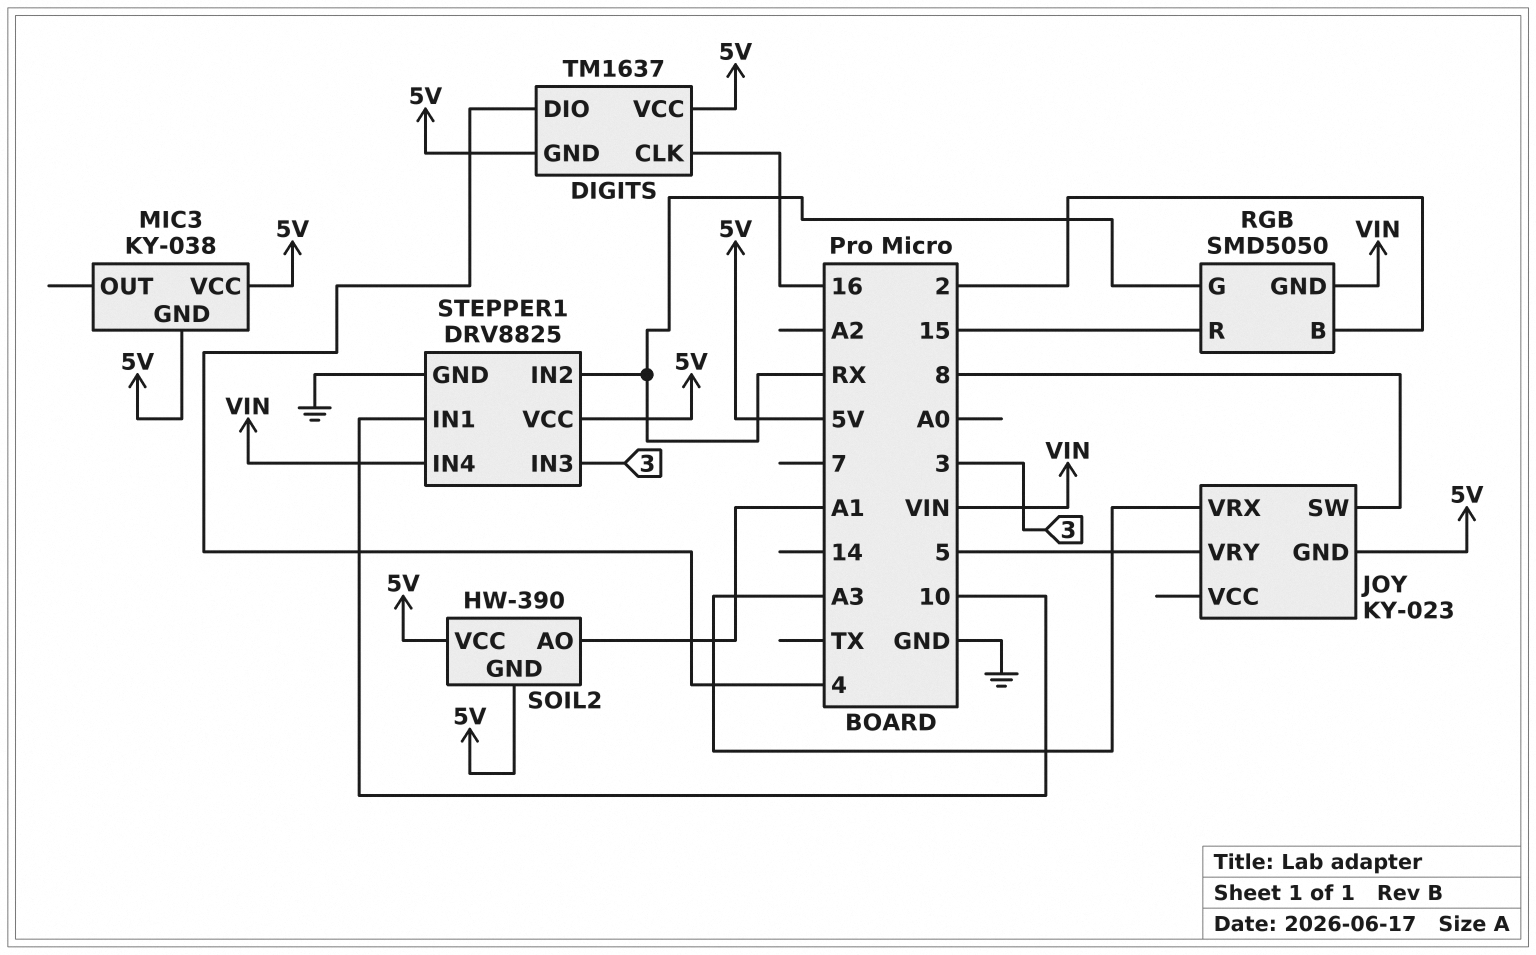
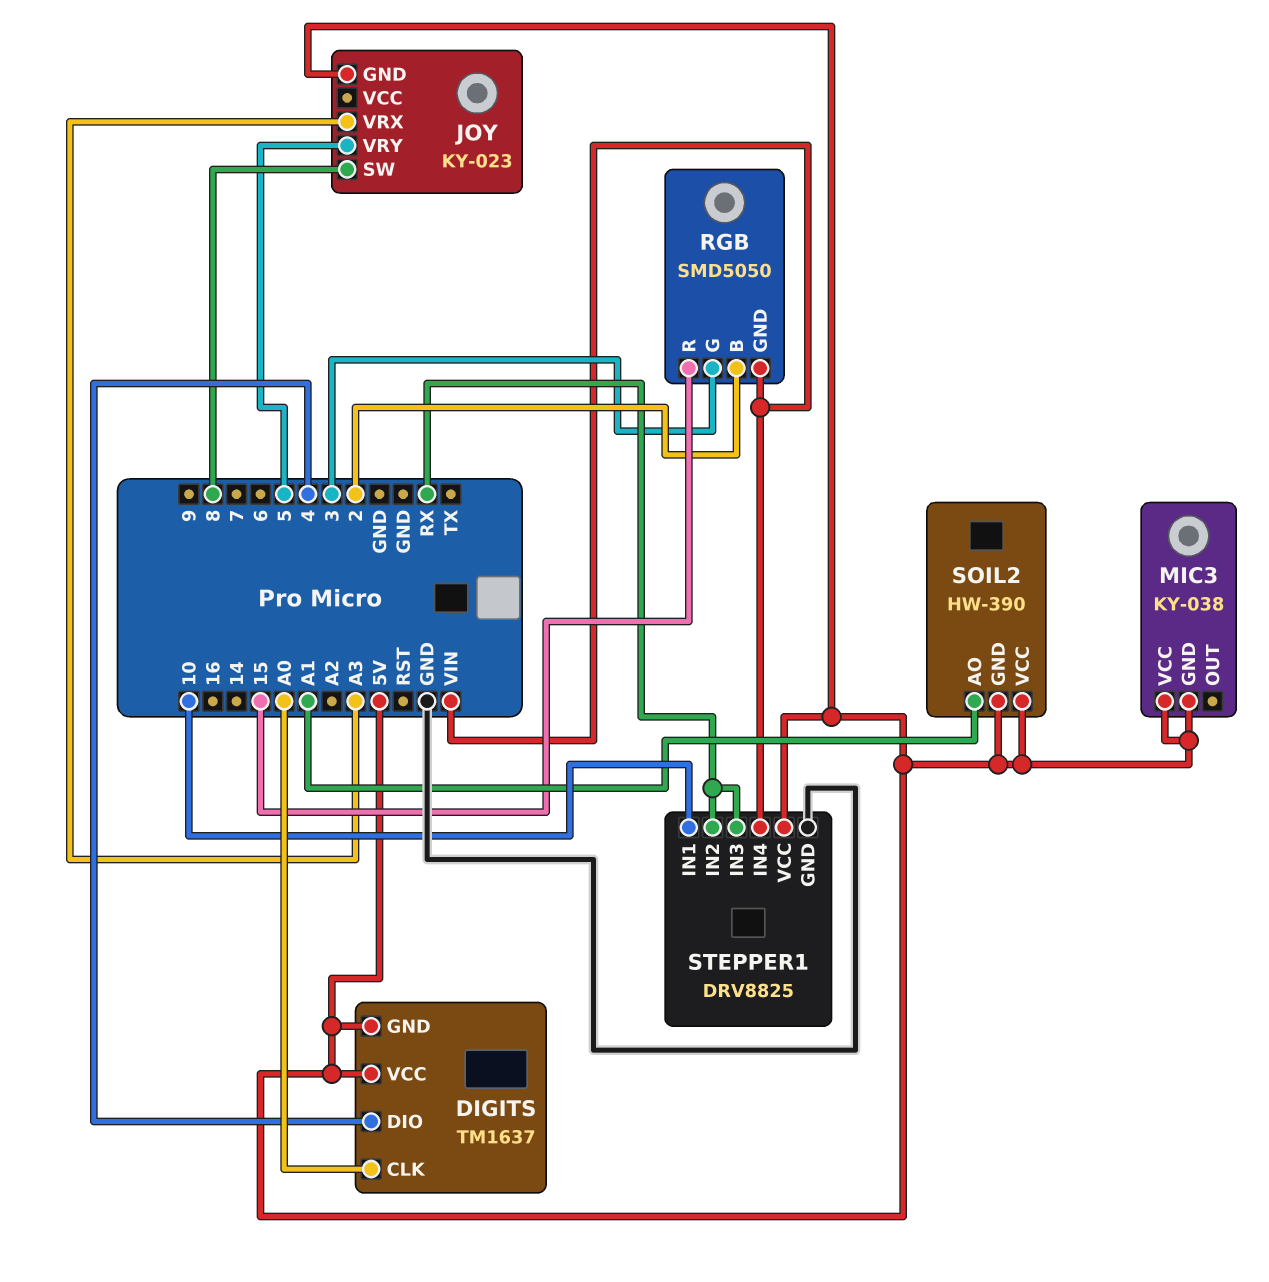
DIGITS pin CLK: 16 -> A0
RGB pin G: RX -> 3
STEPPER1 pin IN3: 3 -> RX

